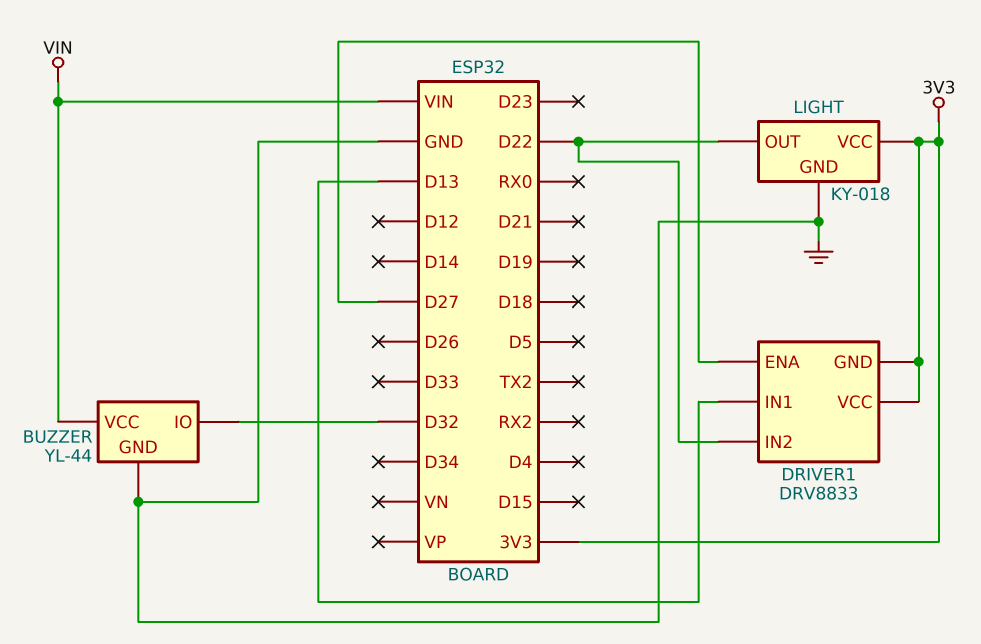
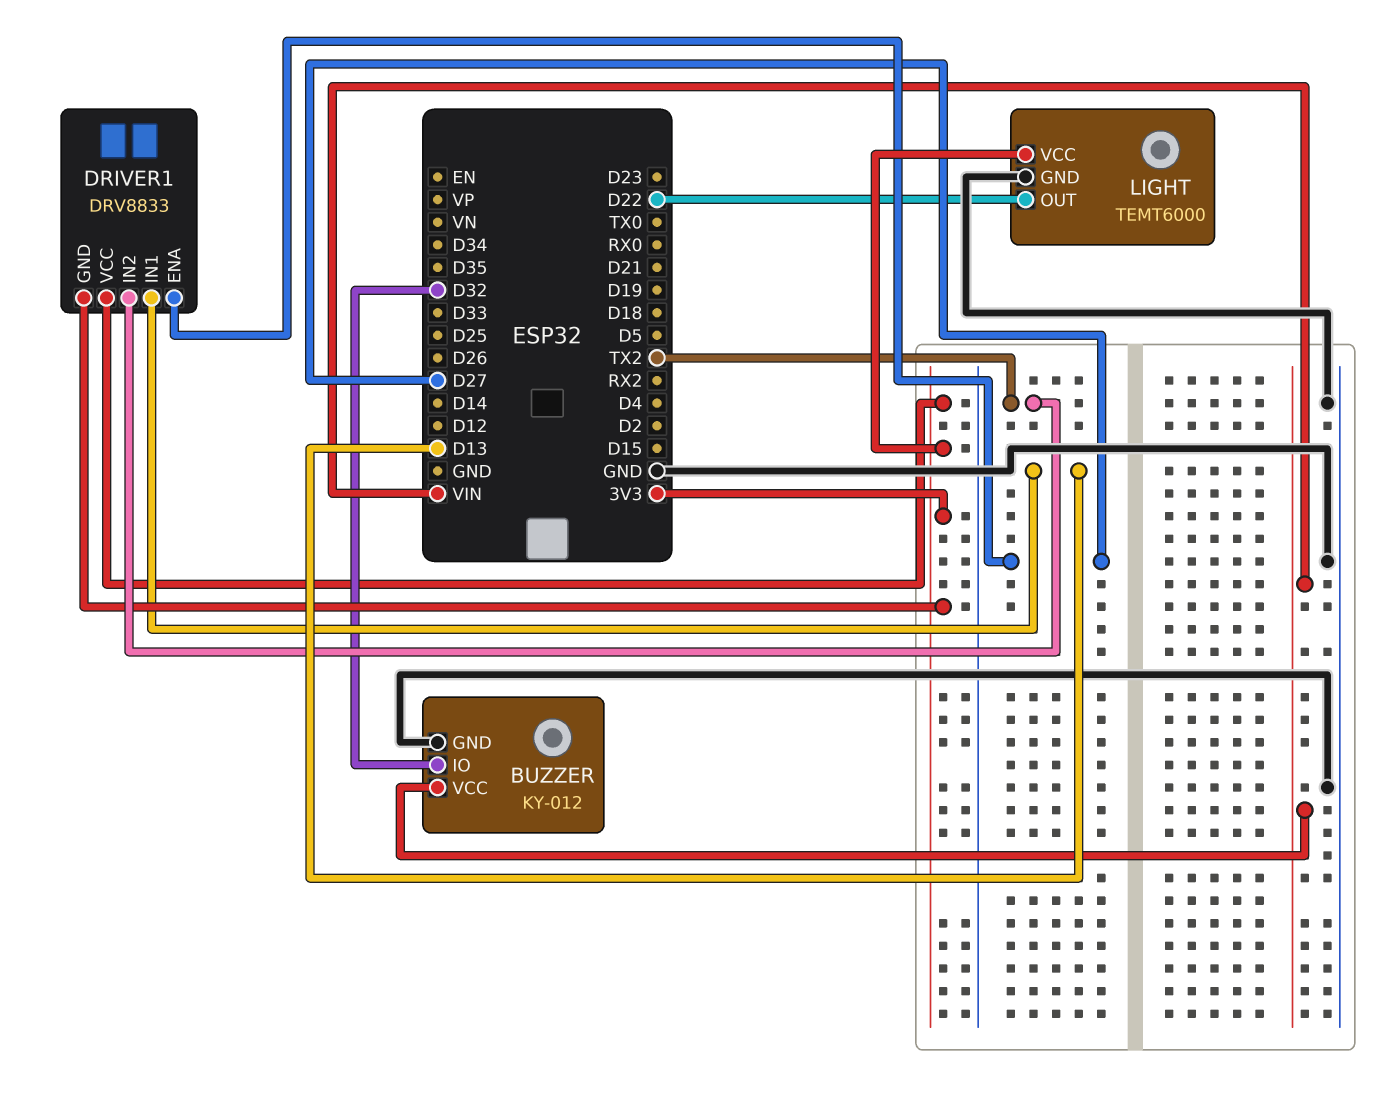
BUZZER: YL-44 -> KY-012
DRIVER1 pin IN2: D22 -> TX2
LIGHT: KY-018 -> TEMT6000

